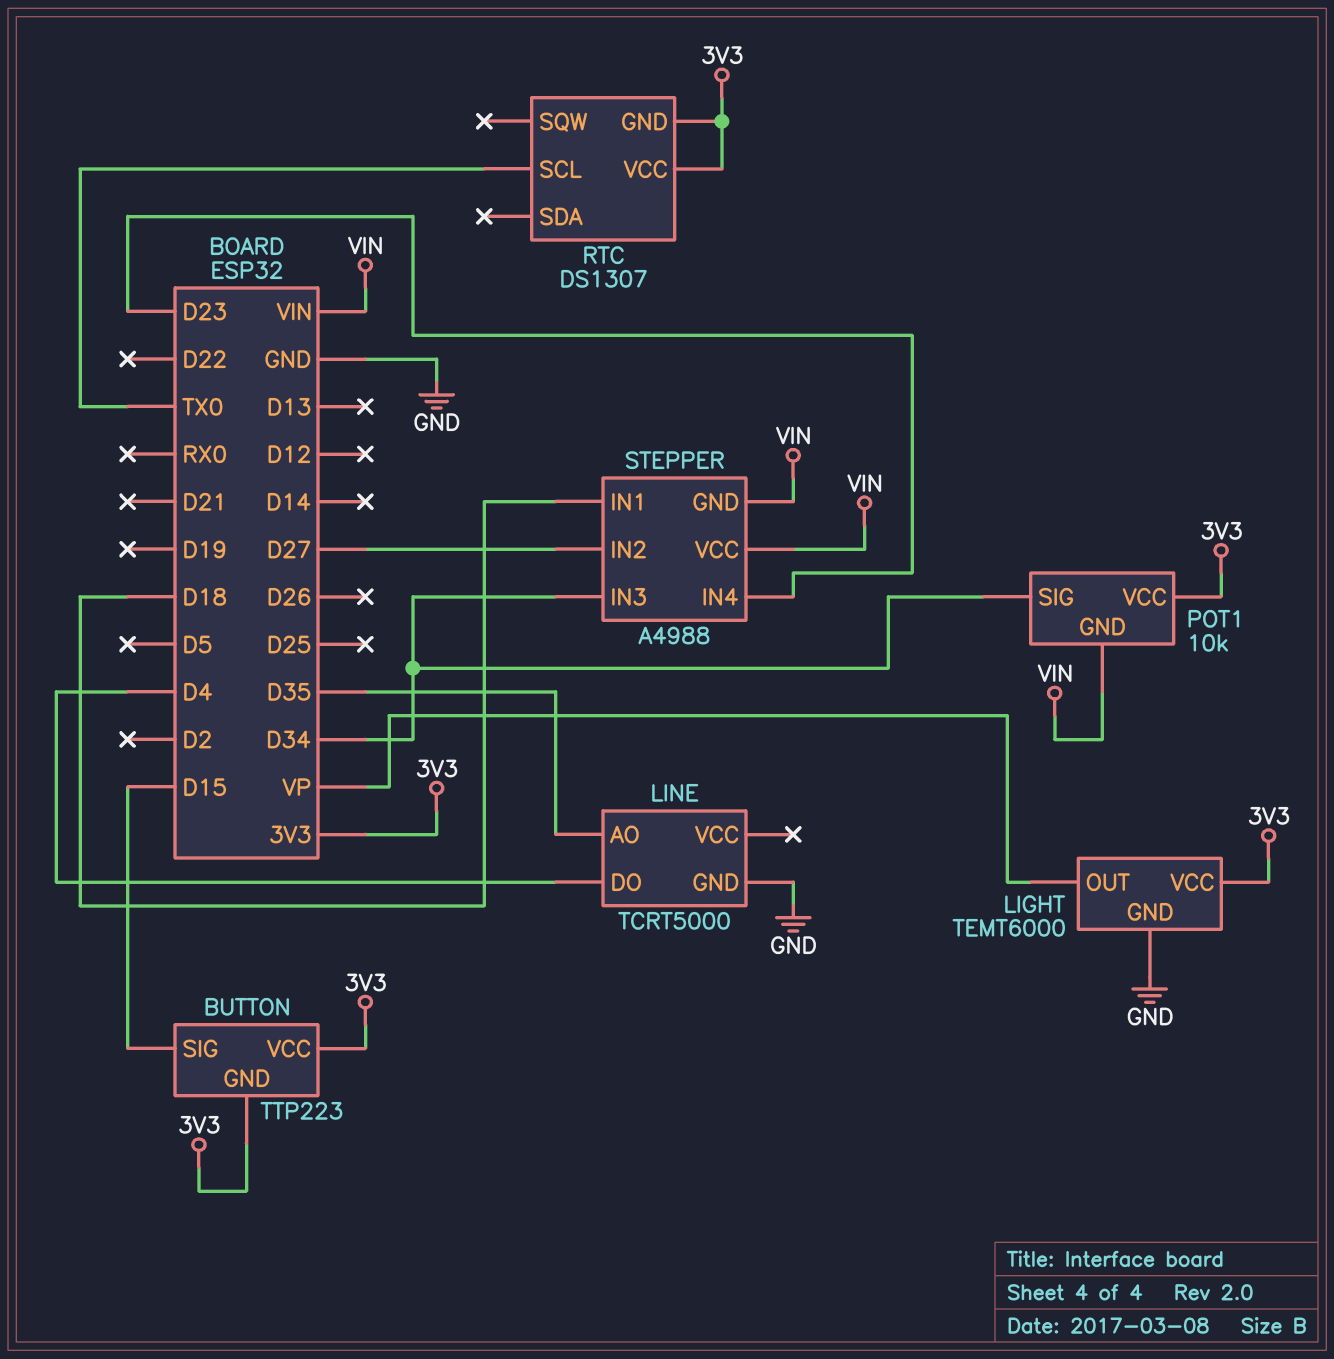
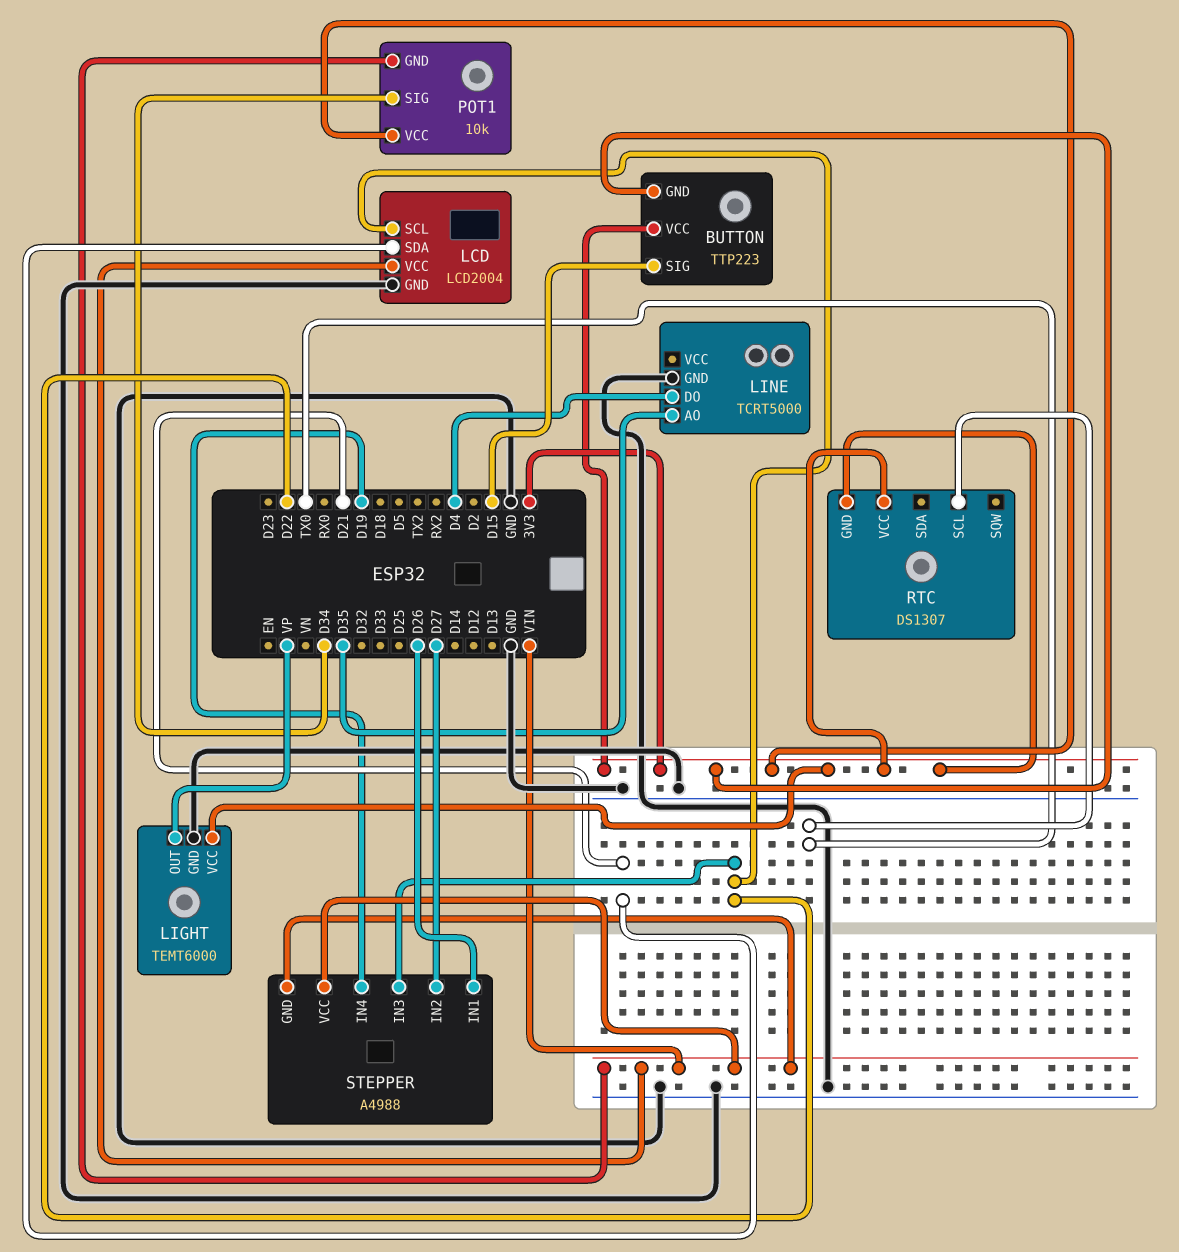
LCD: none -> LCD2004
LCD pin GND: none -> GND
LCD pin SCL: none -> D22
LCD pin SDA: none -> D21
LCD pin VCC: none -> VIN
STEPPER pin IN1: D18 -> D26
STEPPER pin IN3: D34 -> D22
STEPPER pin IN4: D23 -> D19

